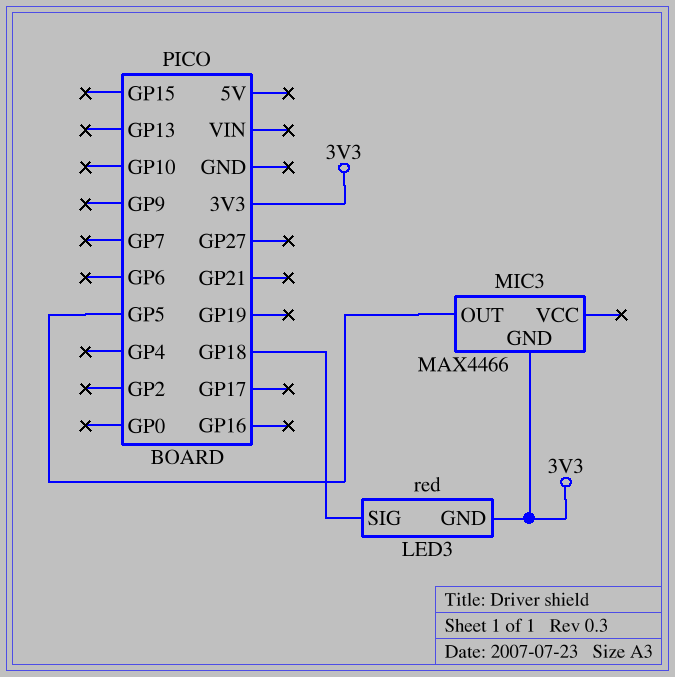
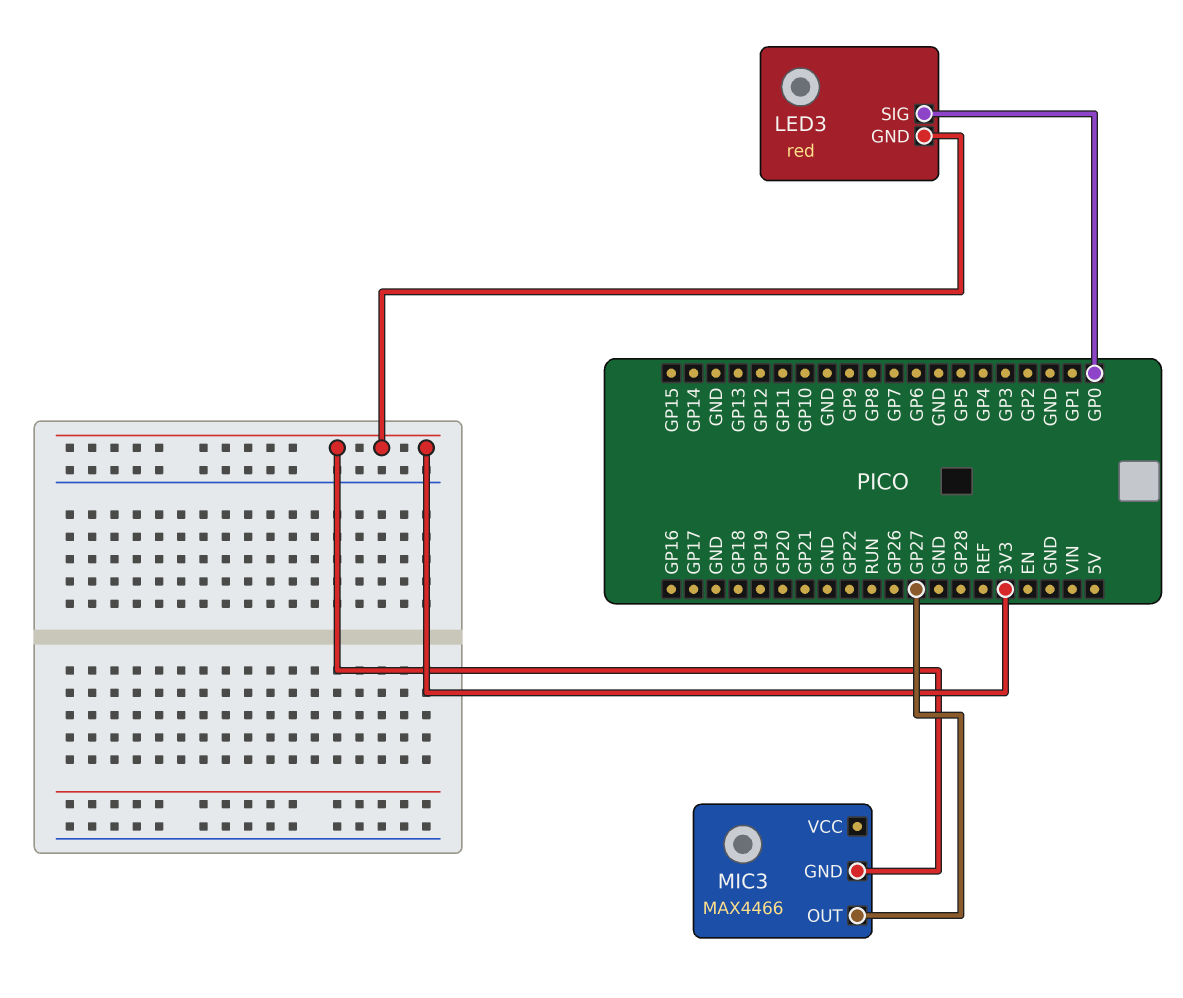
LED3 pin SIG: GP18 -> GP0
MIC3 pin OUT: GP5 -> GP27

